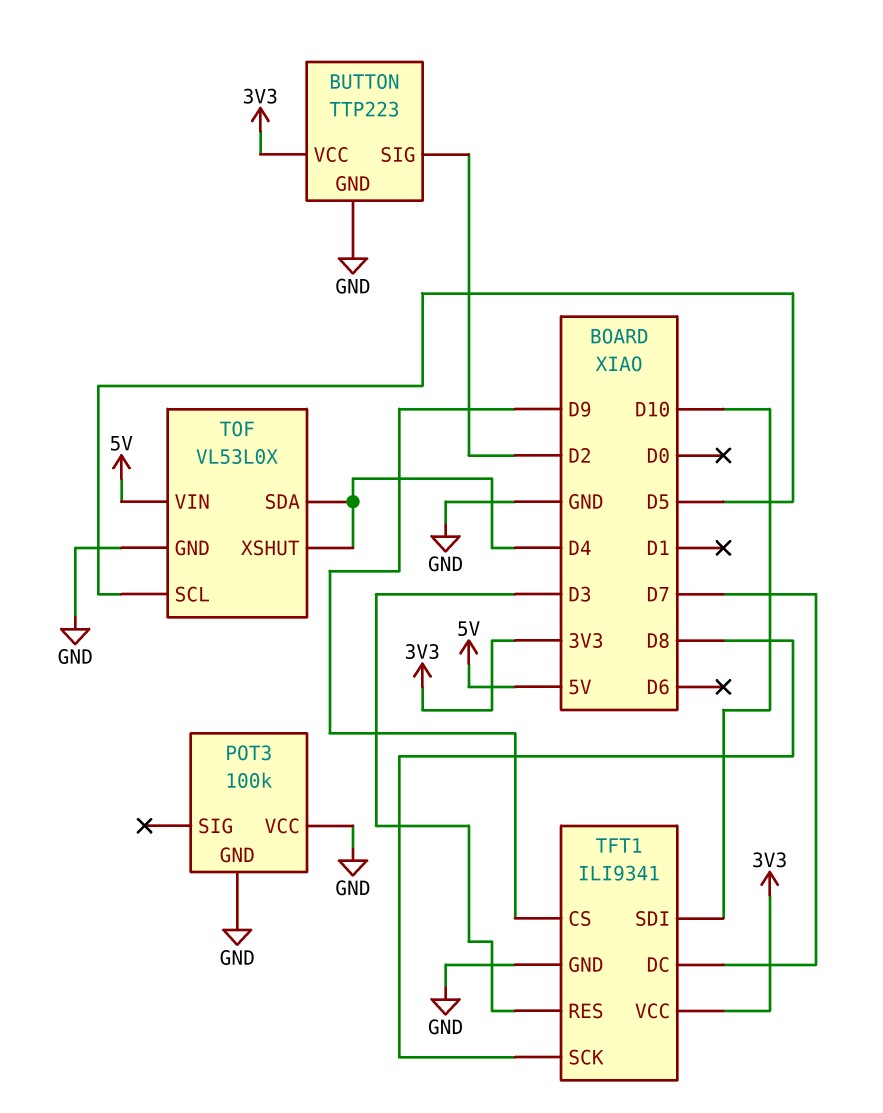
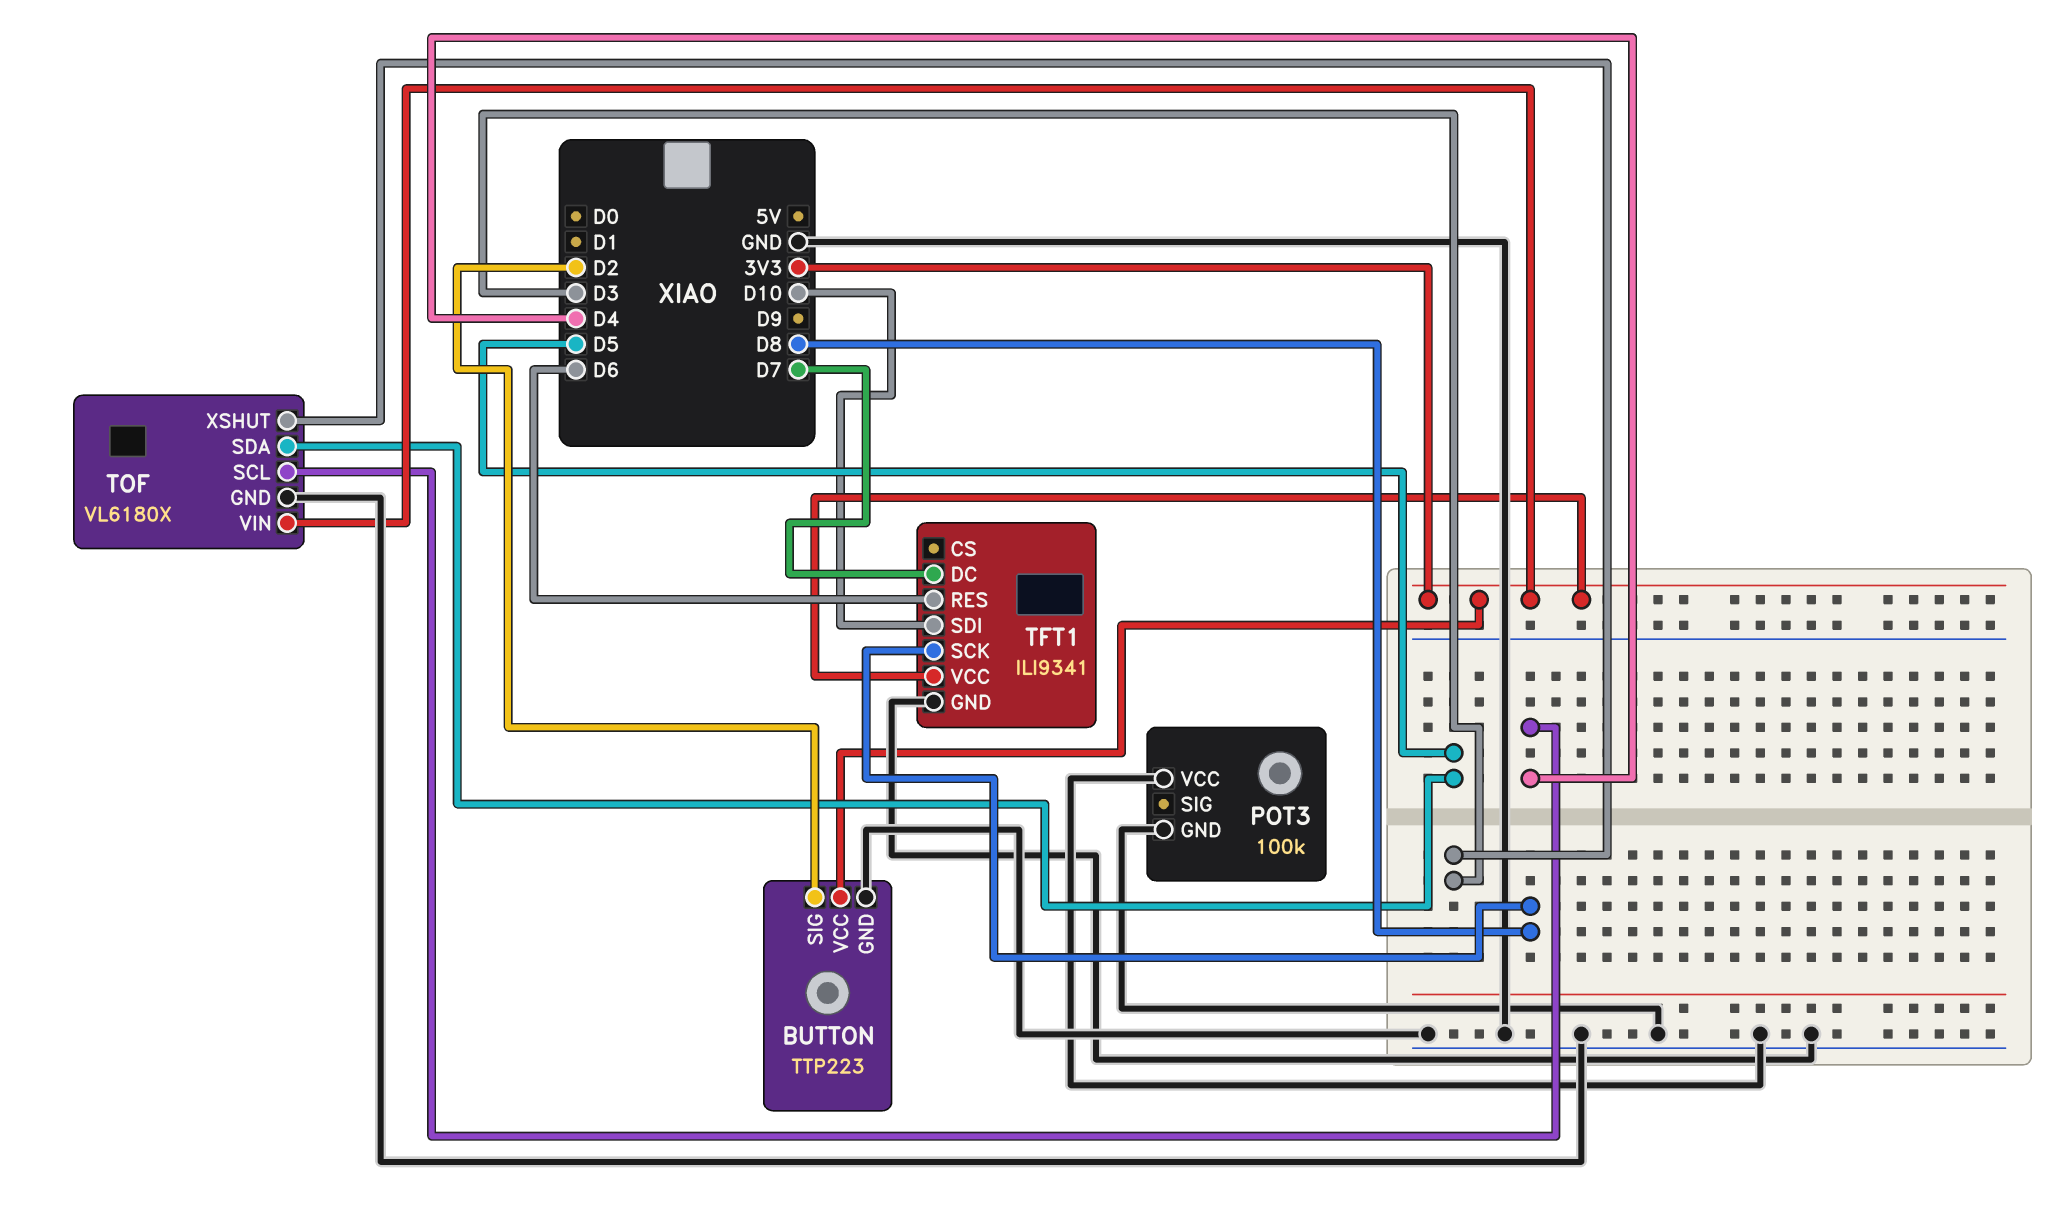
TFT1 pin CS: D9 -> none
TFT1 pin RES: D3 -> D6
TOF: VL53L0X -> VL6180X
TOF pin SCL: D5 -> D4
TOF pin SDA: D4 -> D5
TOF pin VIN: 5V -> 3V3
TOF pin XSHUT: D4 -> D3

